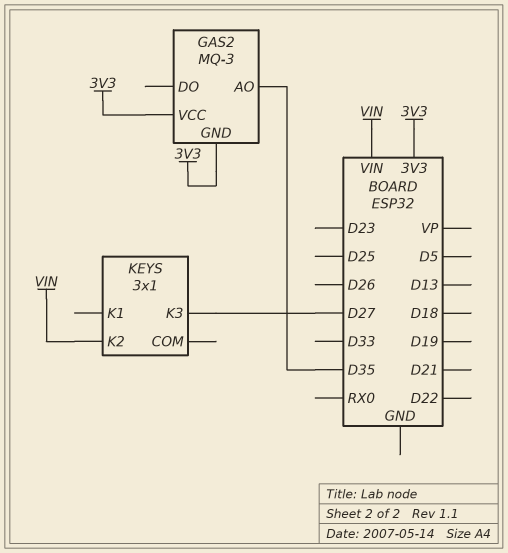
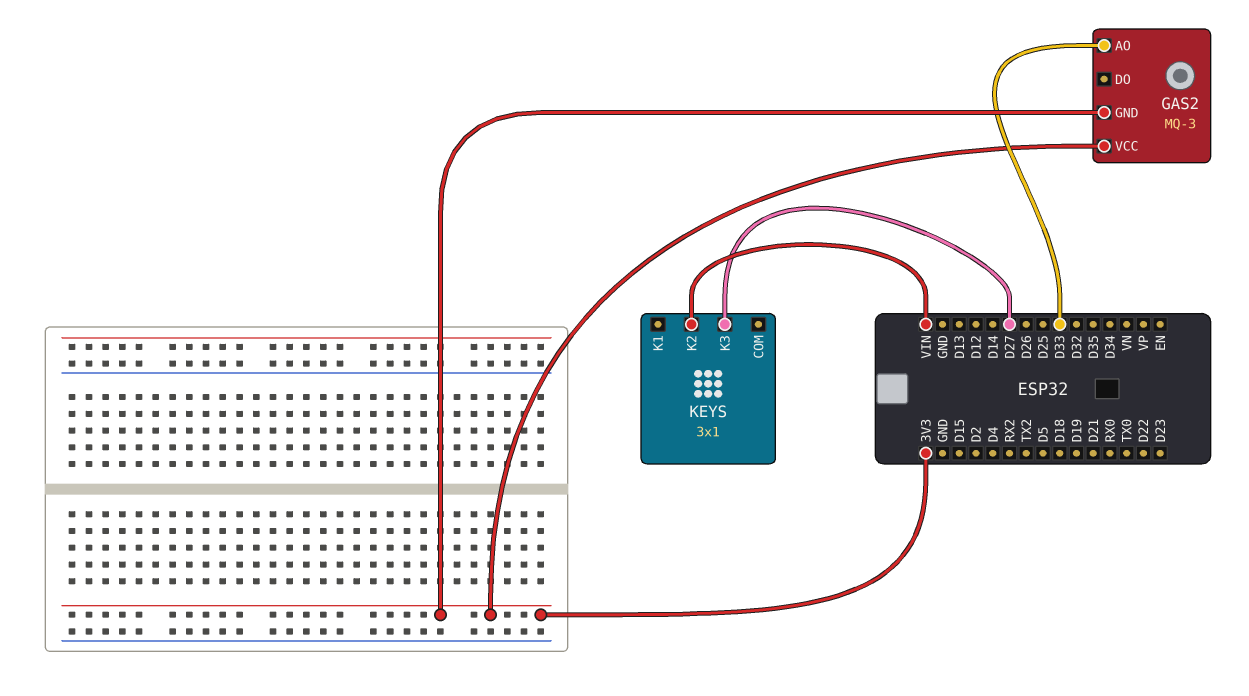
GAS2 pin AO: D35 -> D33

